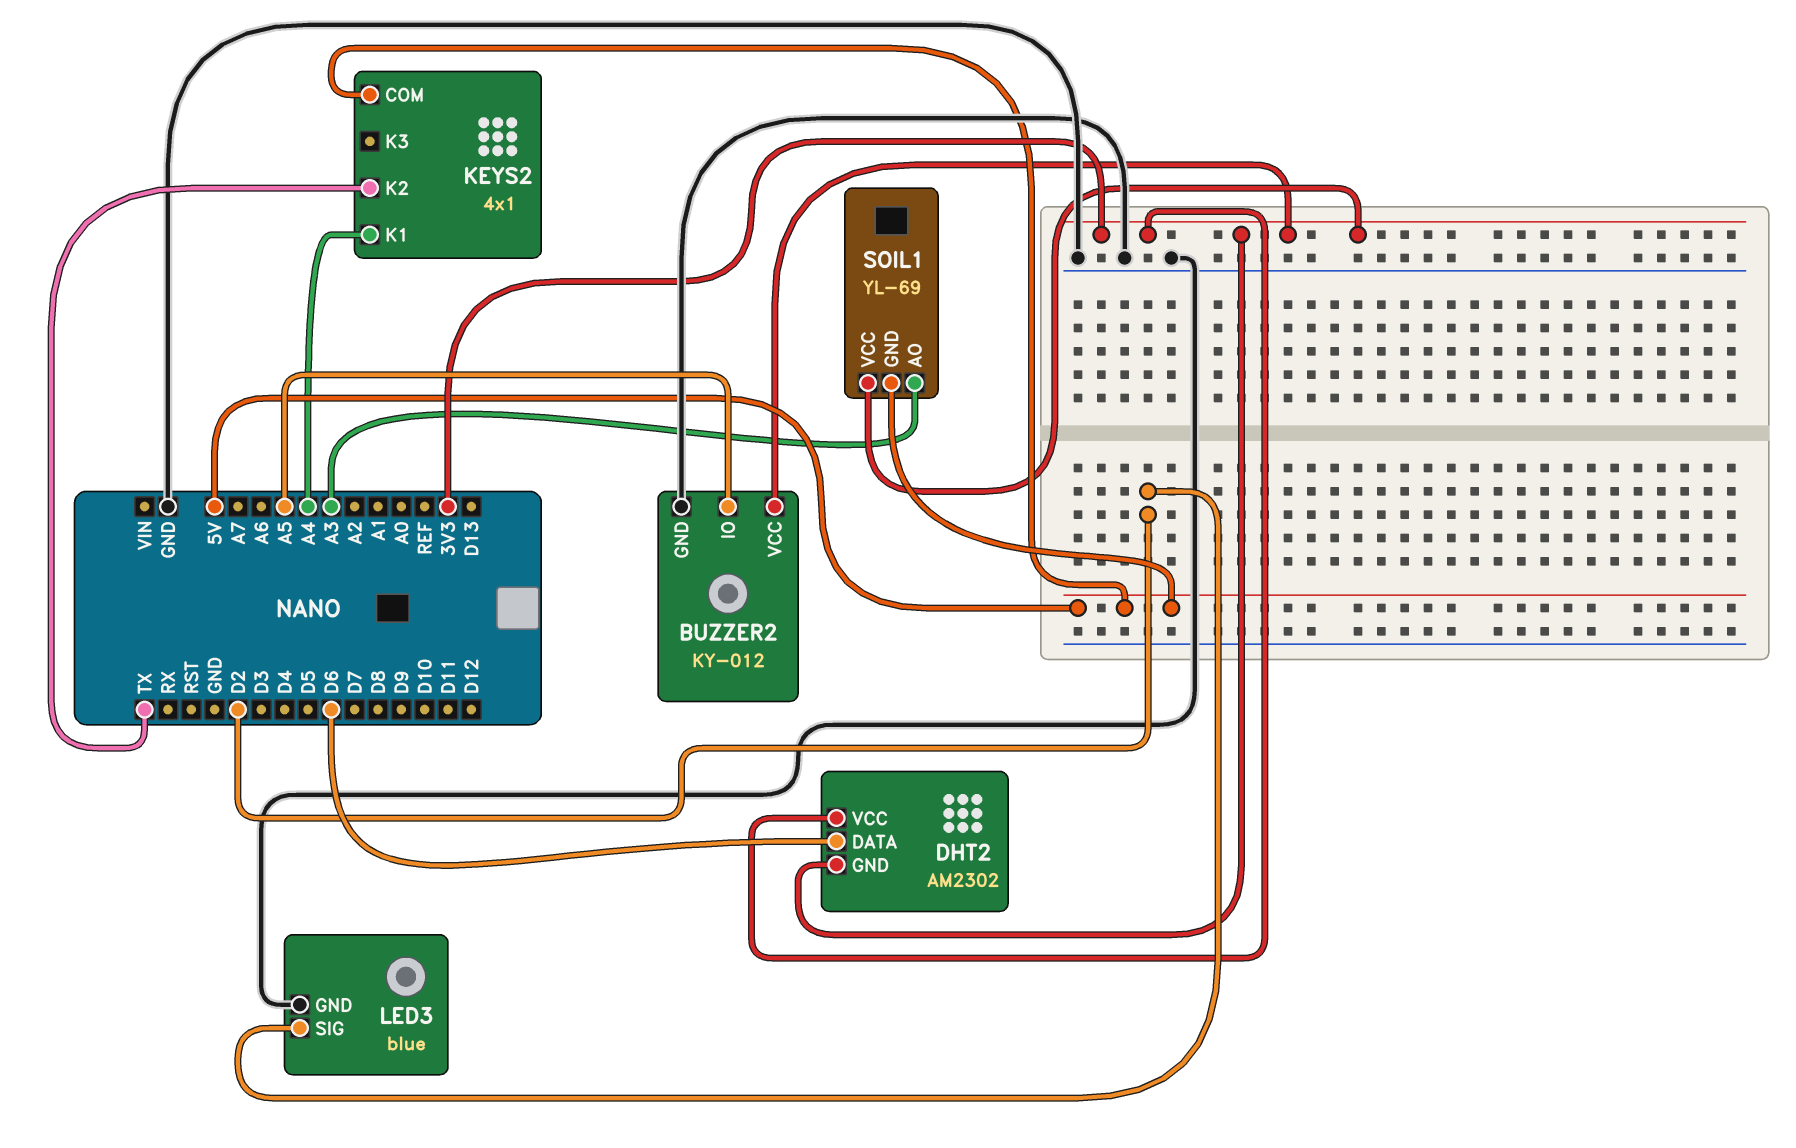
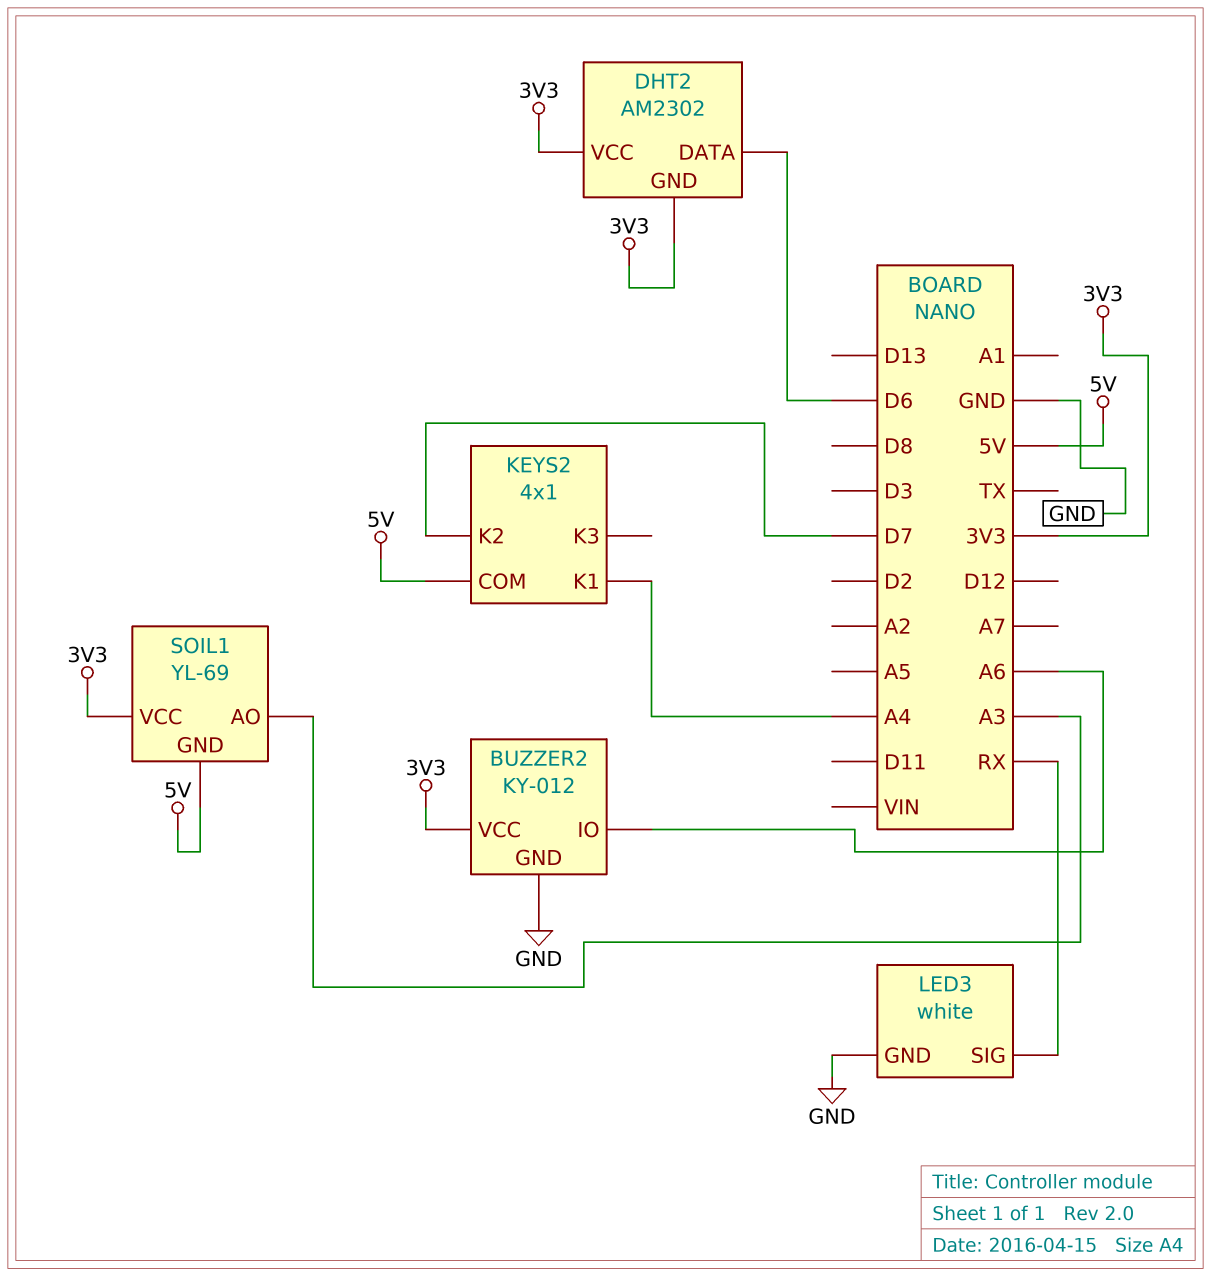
BUZZER2 pin IO: A5 -> A6
KEYS2 pin K2: TX -> D7
LED3: blue -> white
LED3 pin SIG: D2 -> RX

